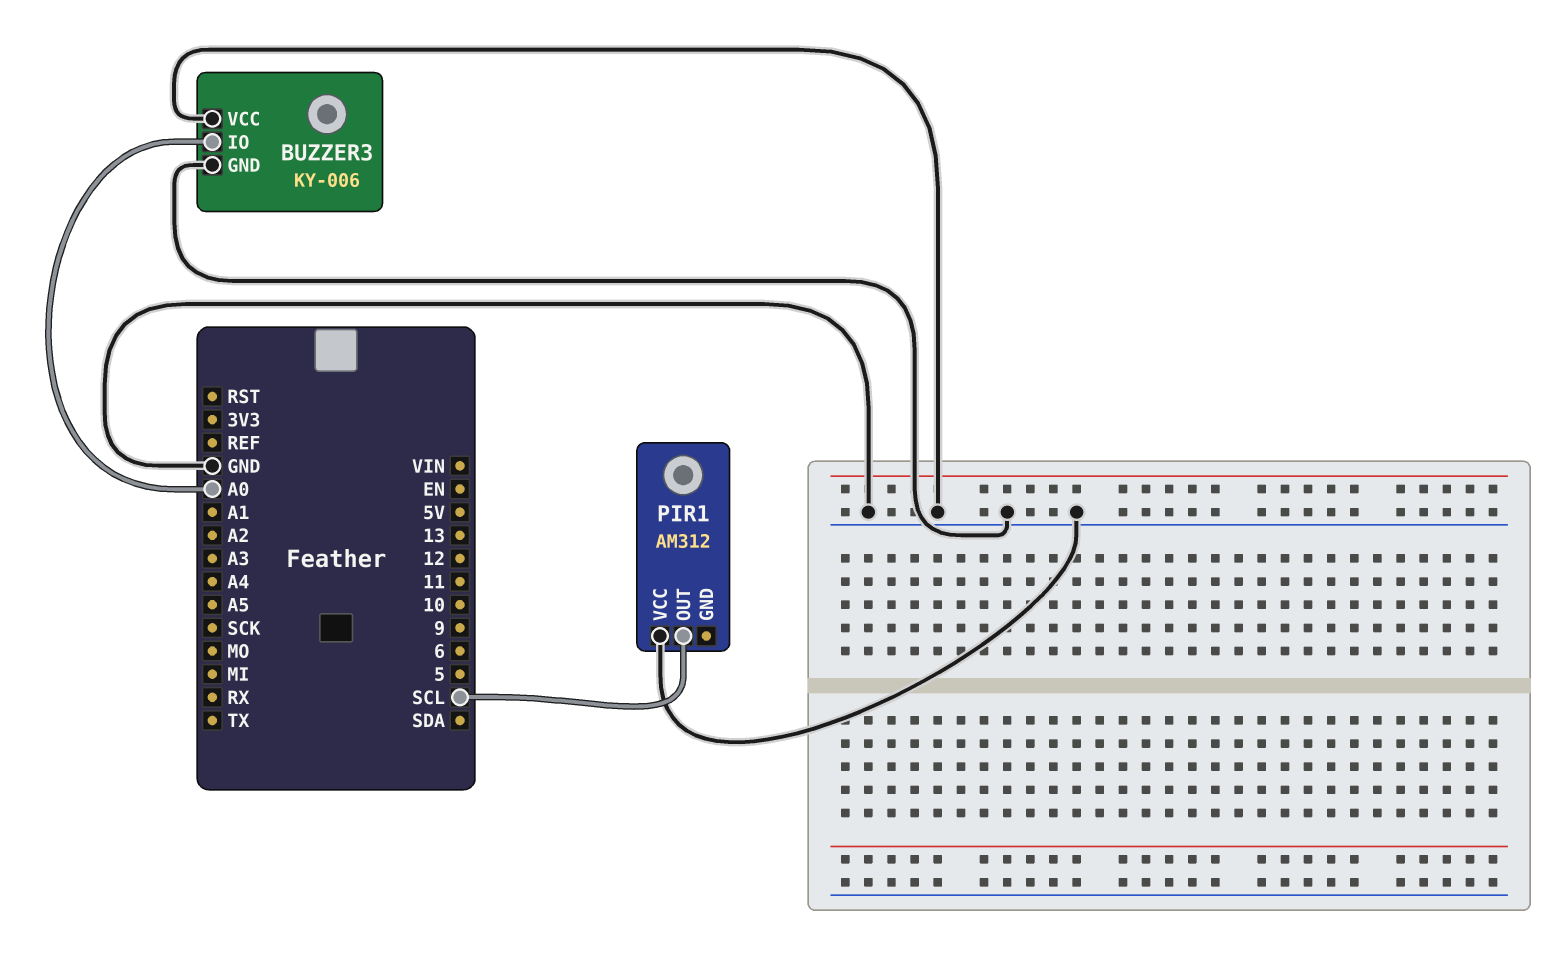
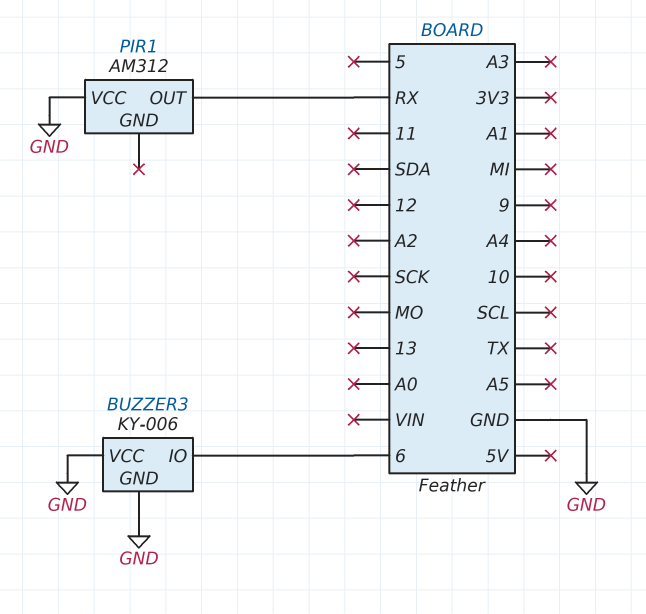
BUZZER3 pin IO: A0 -> 6
PIR1 pin OUT: SCL -> RX

